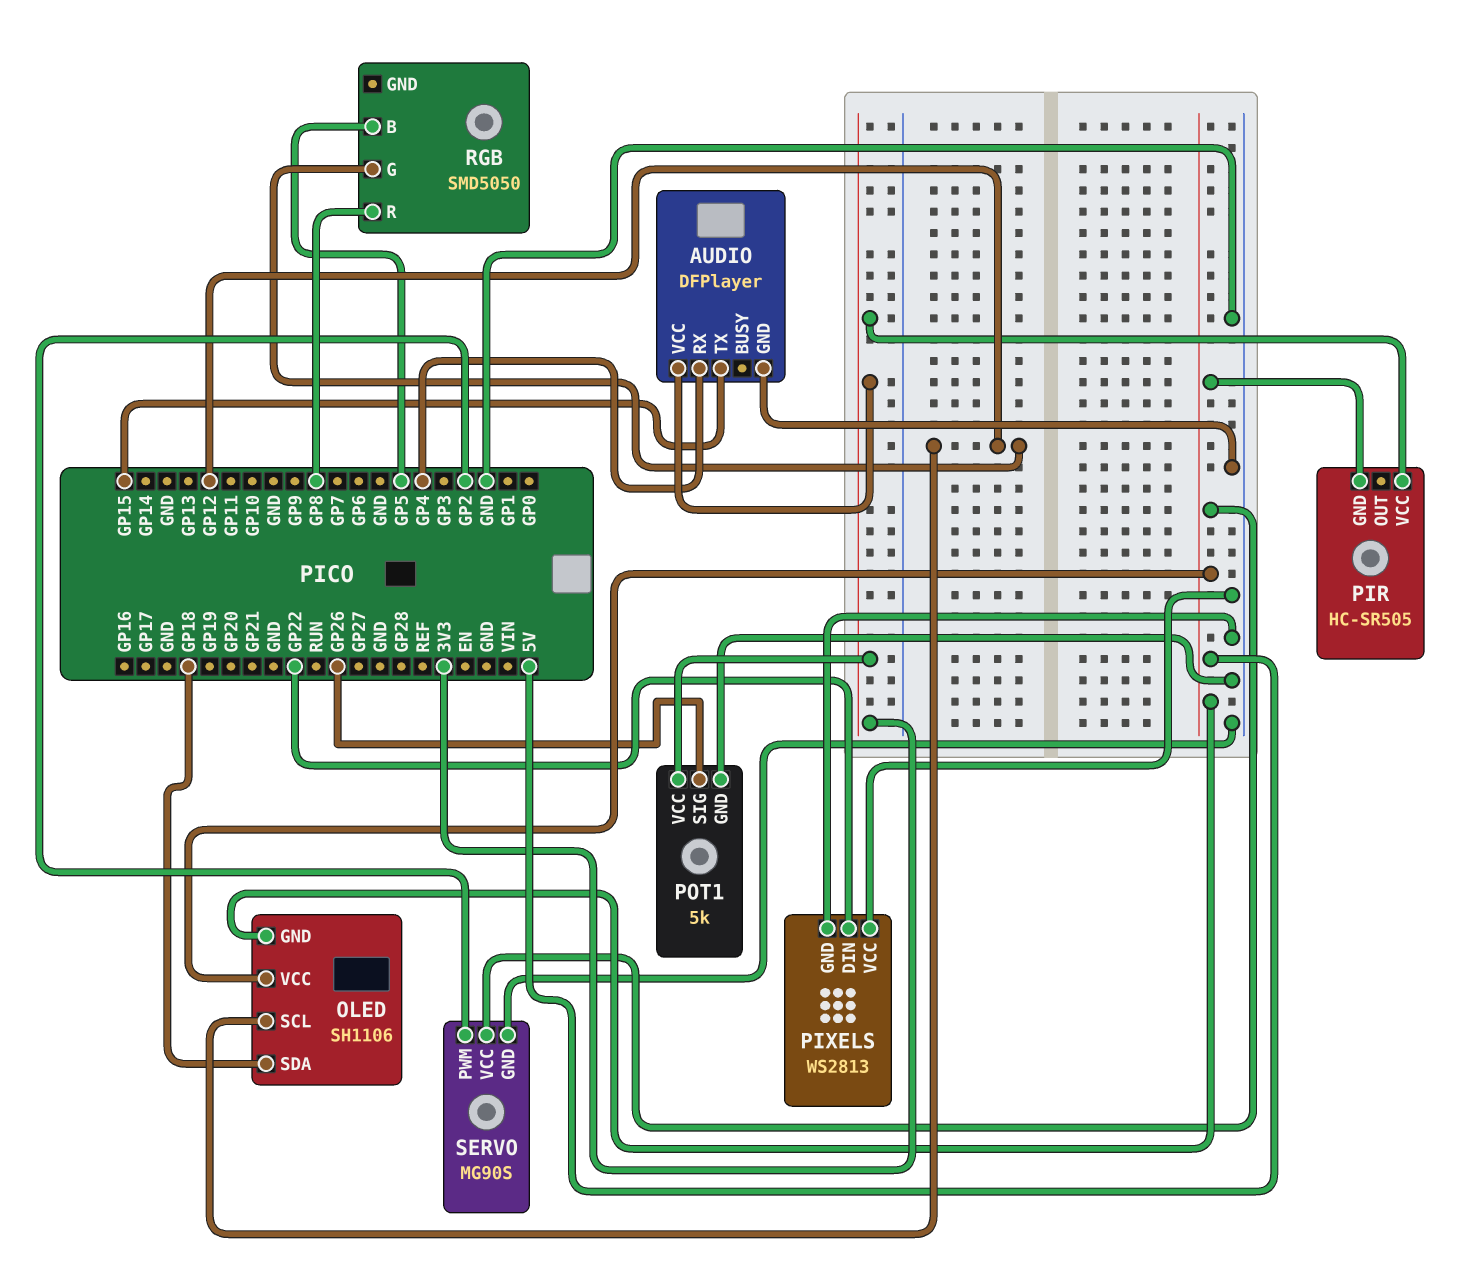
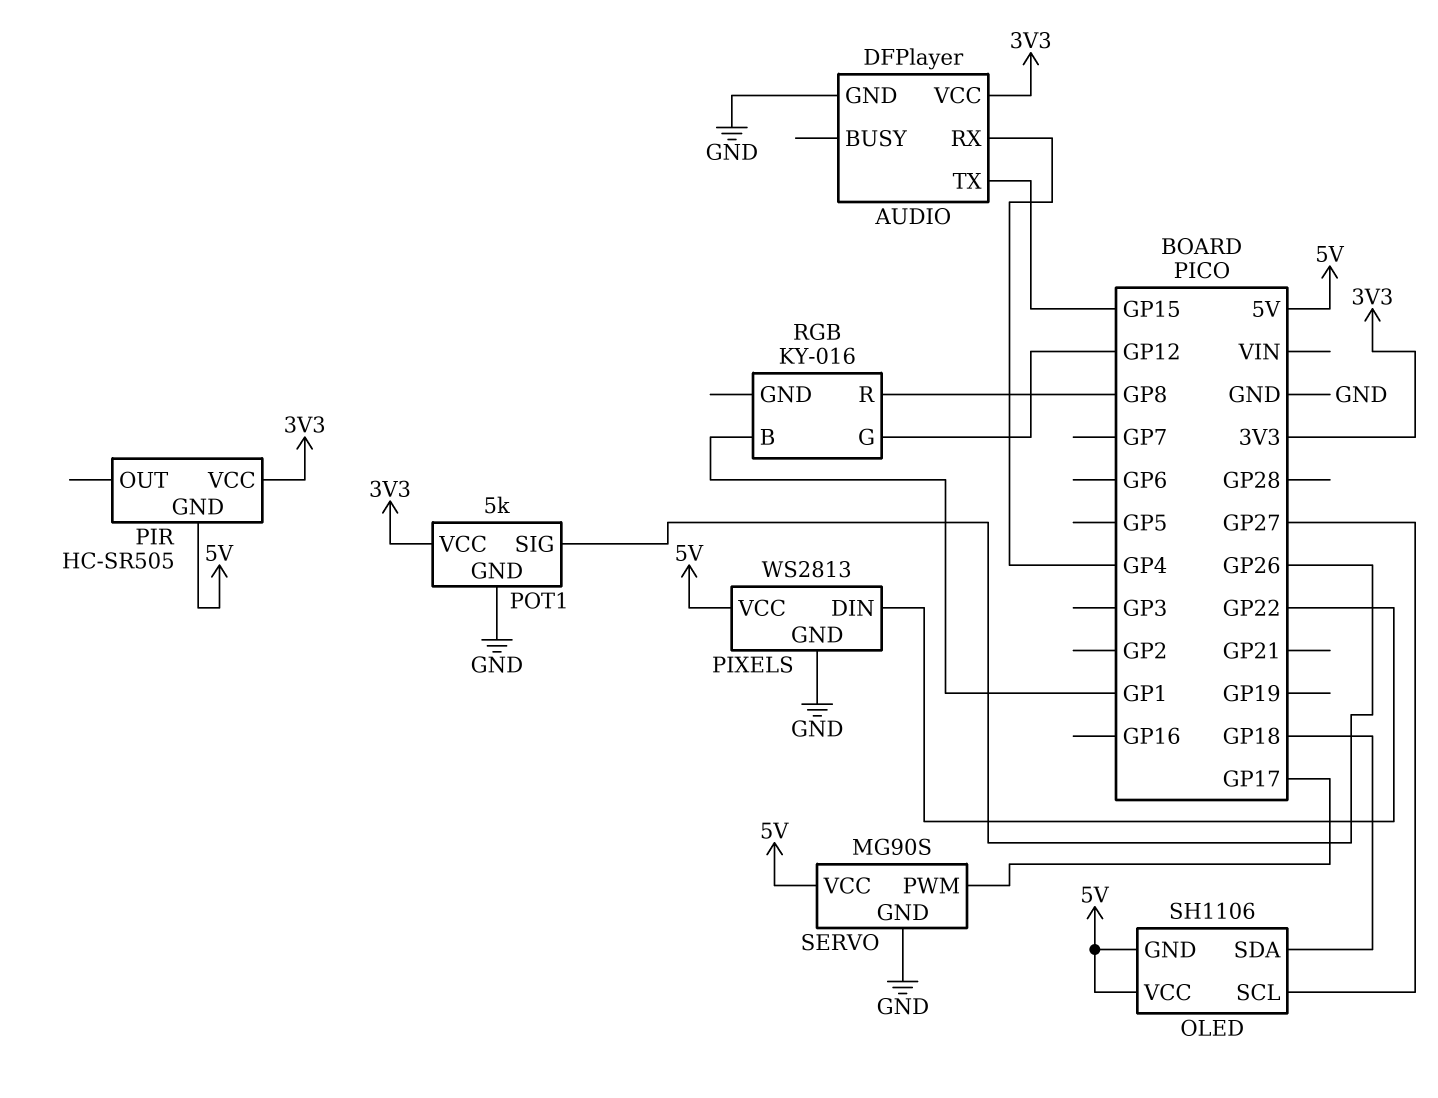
OLED pin SCL: GP12 -> GP27
PIXELS pin VCC: GND -> 5V
RGB: SMD5050 -> KY-016
RGB pin B: GP5 -> GP1
SERVO pin PWM: GP2 -> GP17

